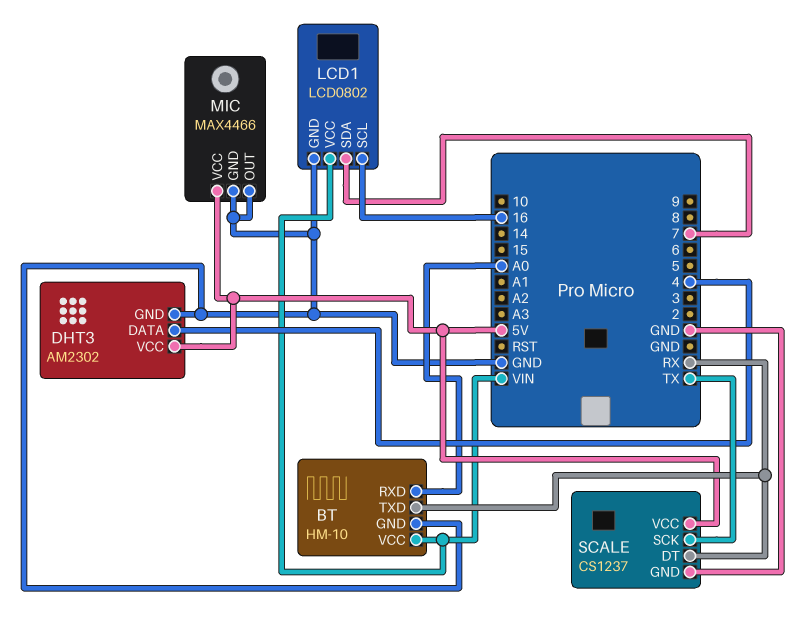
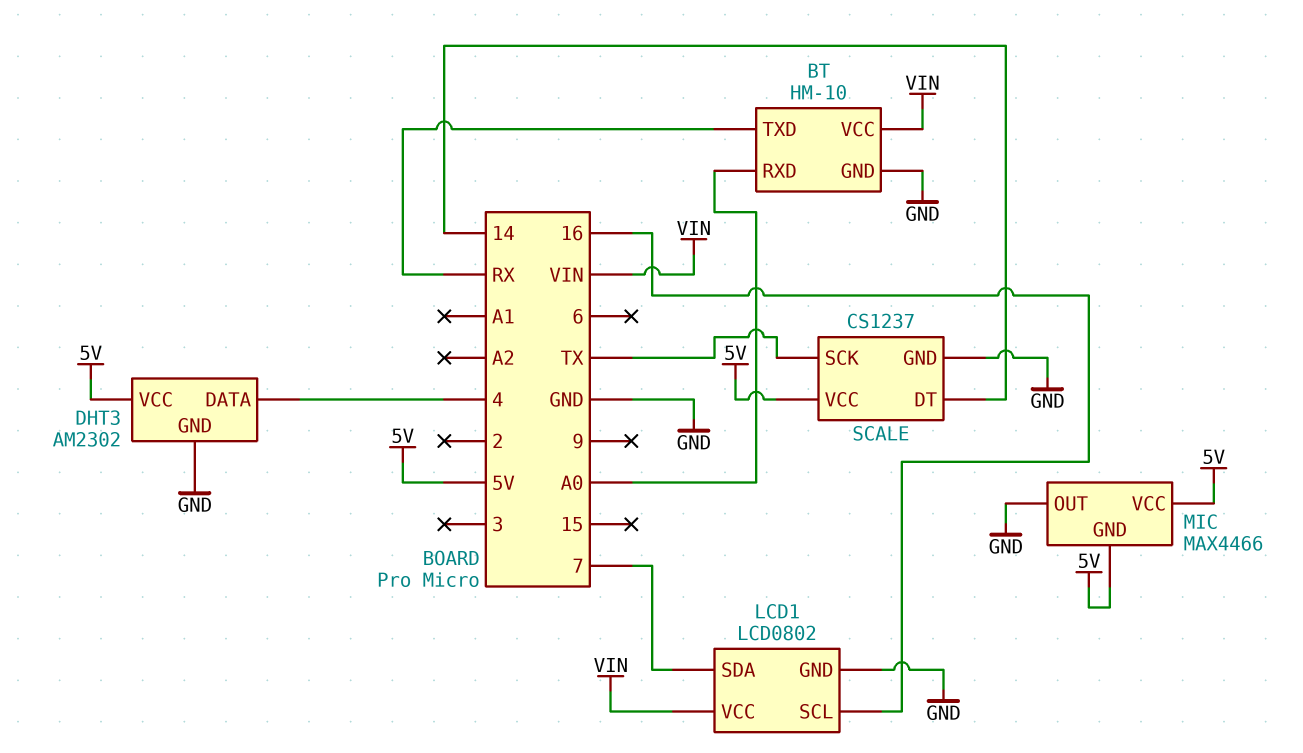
MIC pin GND: GND -> 5V
SCALE pin DT: RX -> 14

